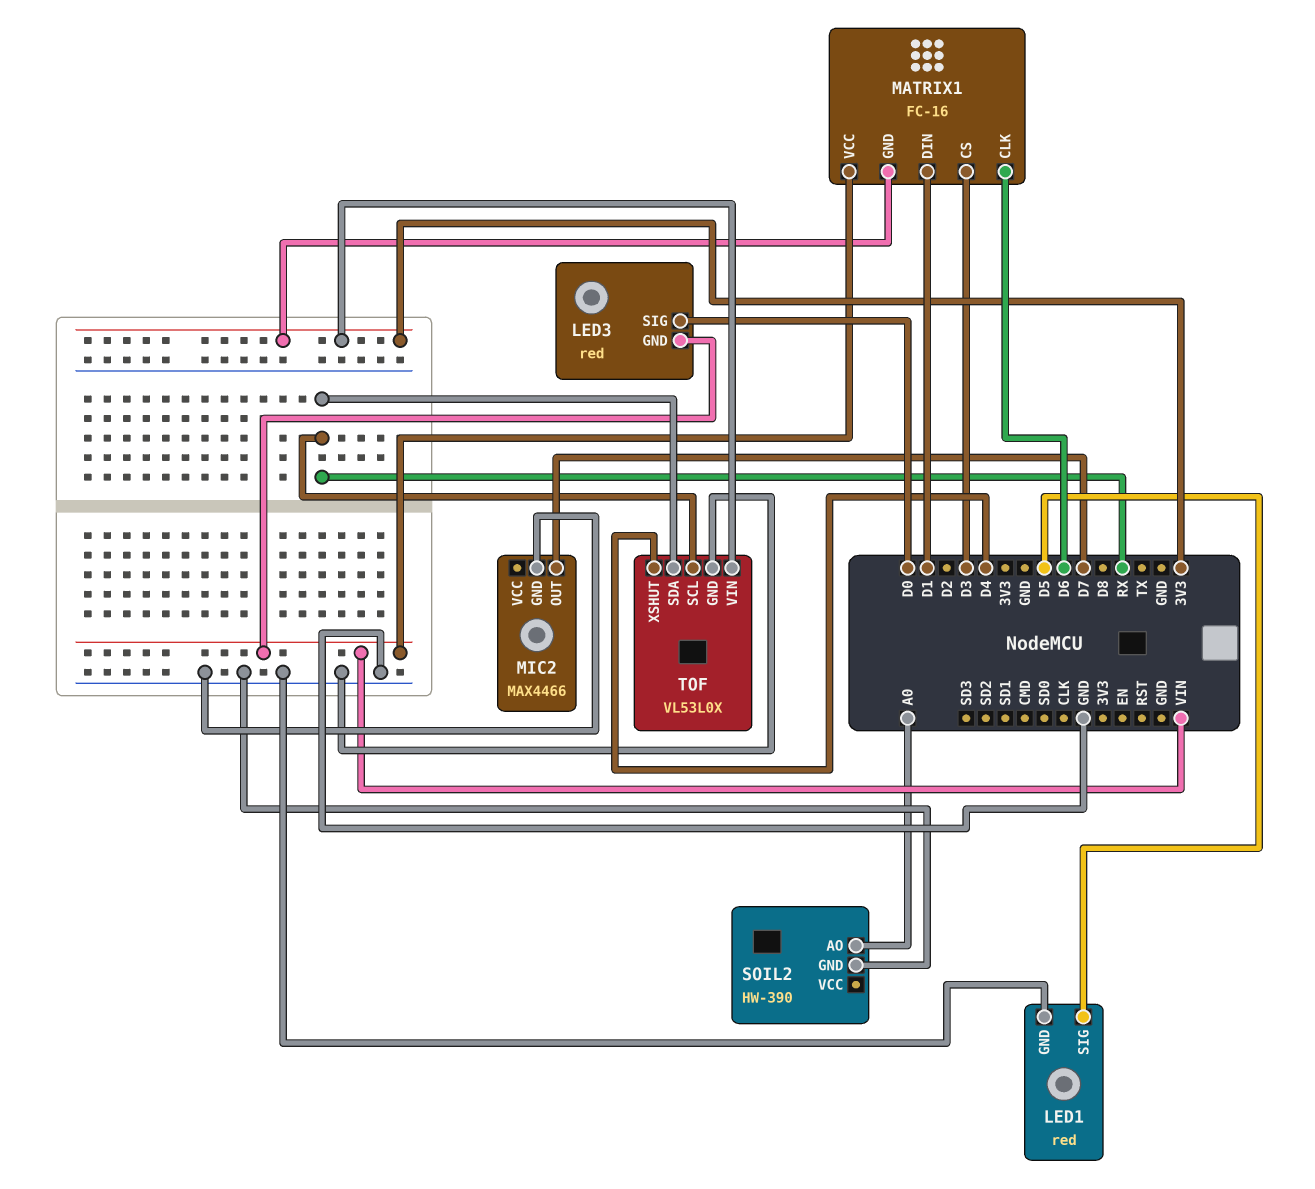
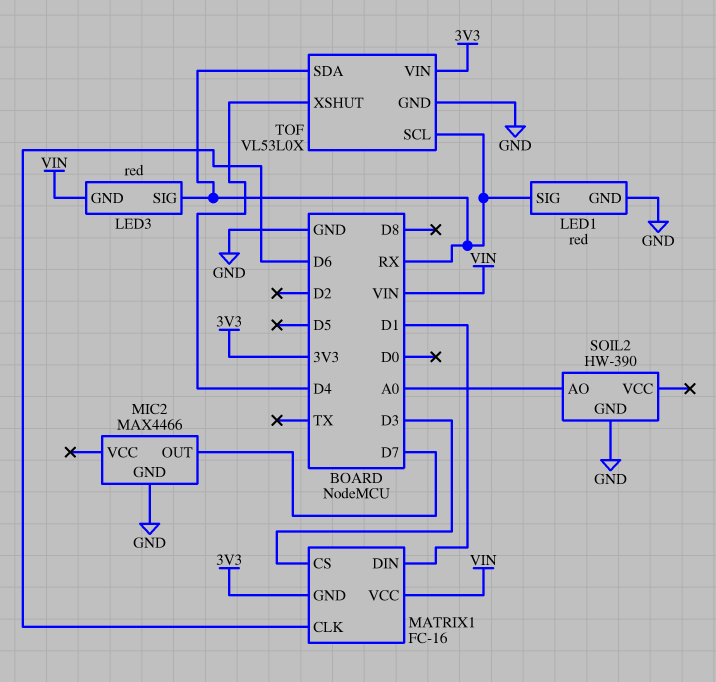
LED1 pin SIG: D5 -> RX
LED3 pin SIG: D0 -> RX

